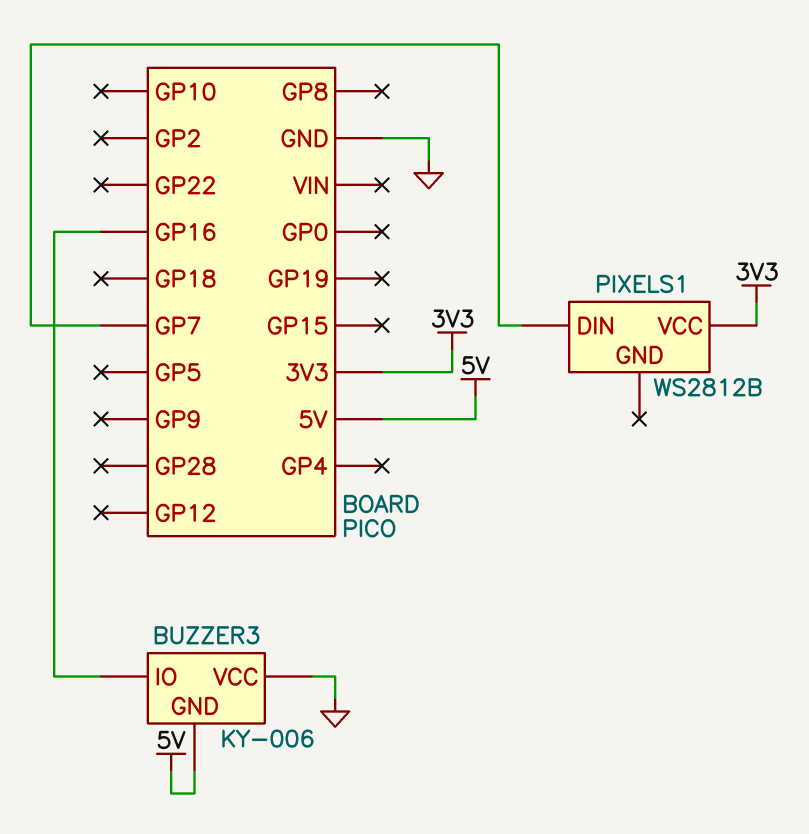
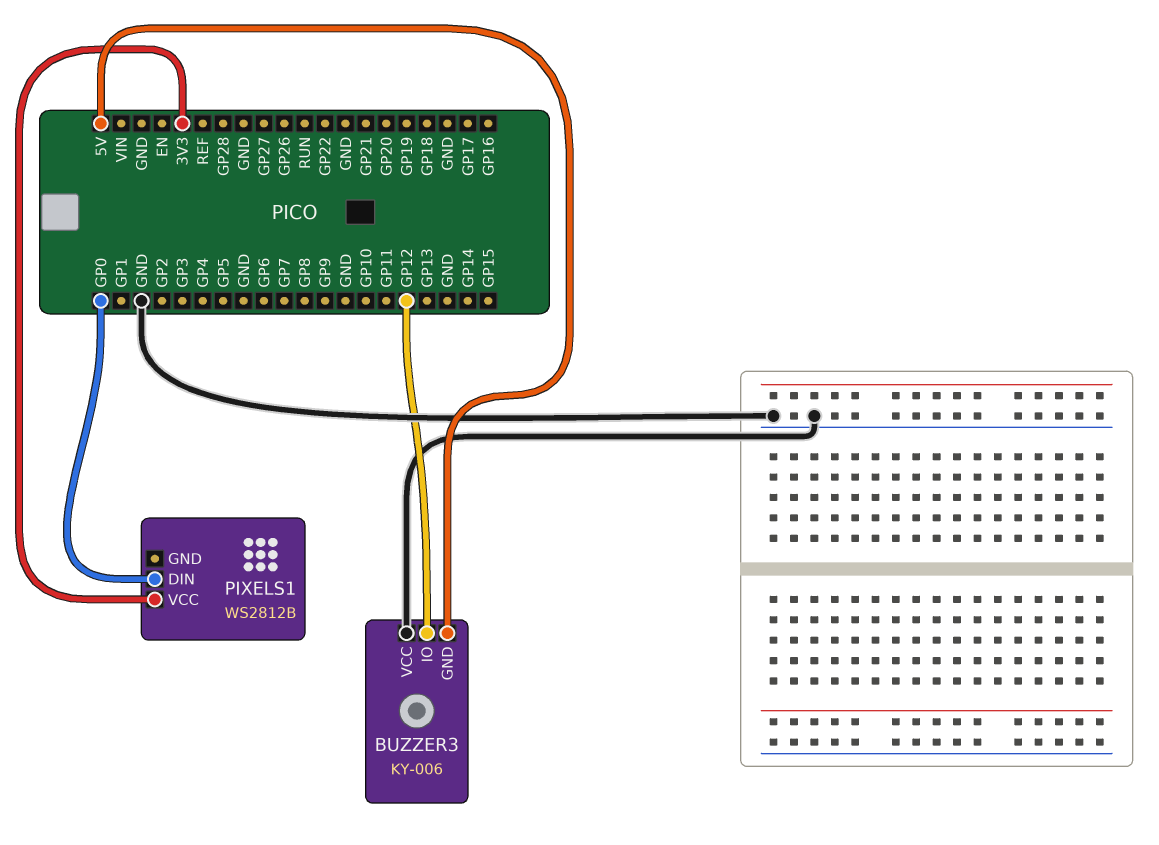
BUZZER3 pin IO: GP16 -> GP12
PIXELS1 pin DIN: GP7 -> GP0

